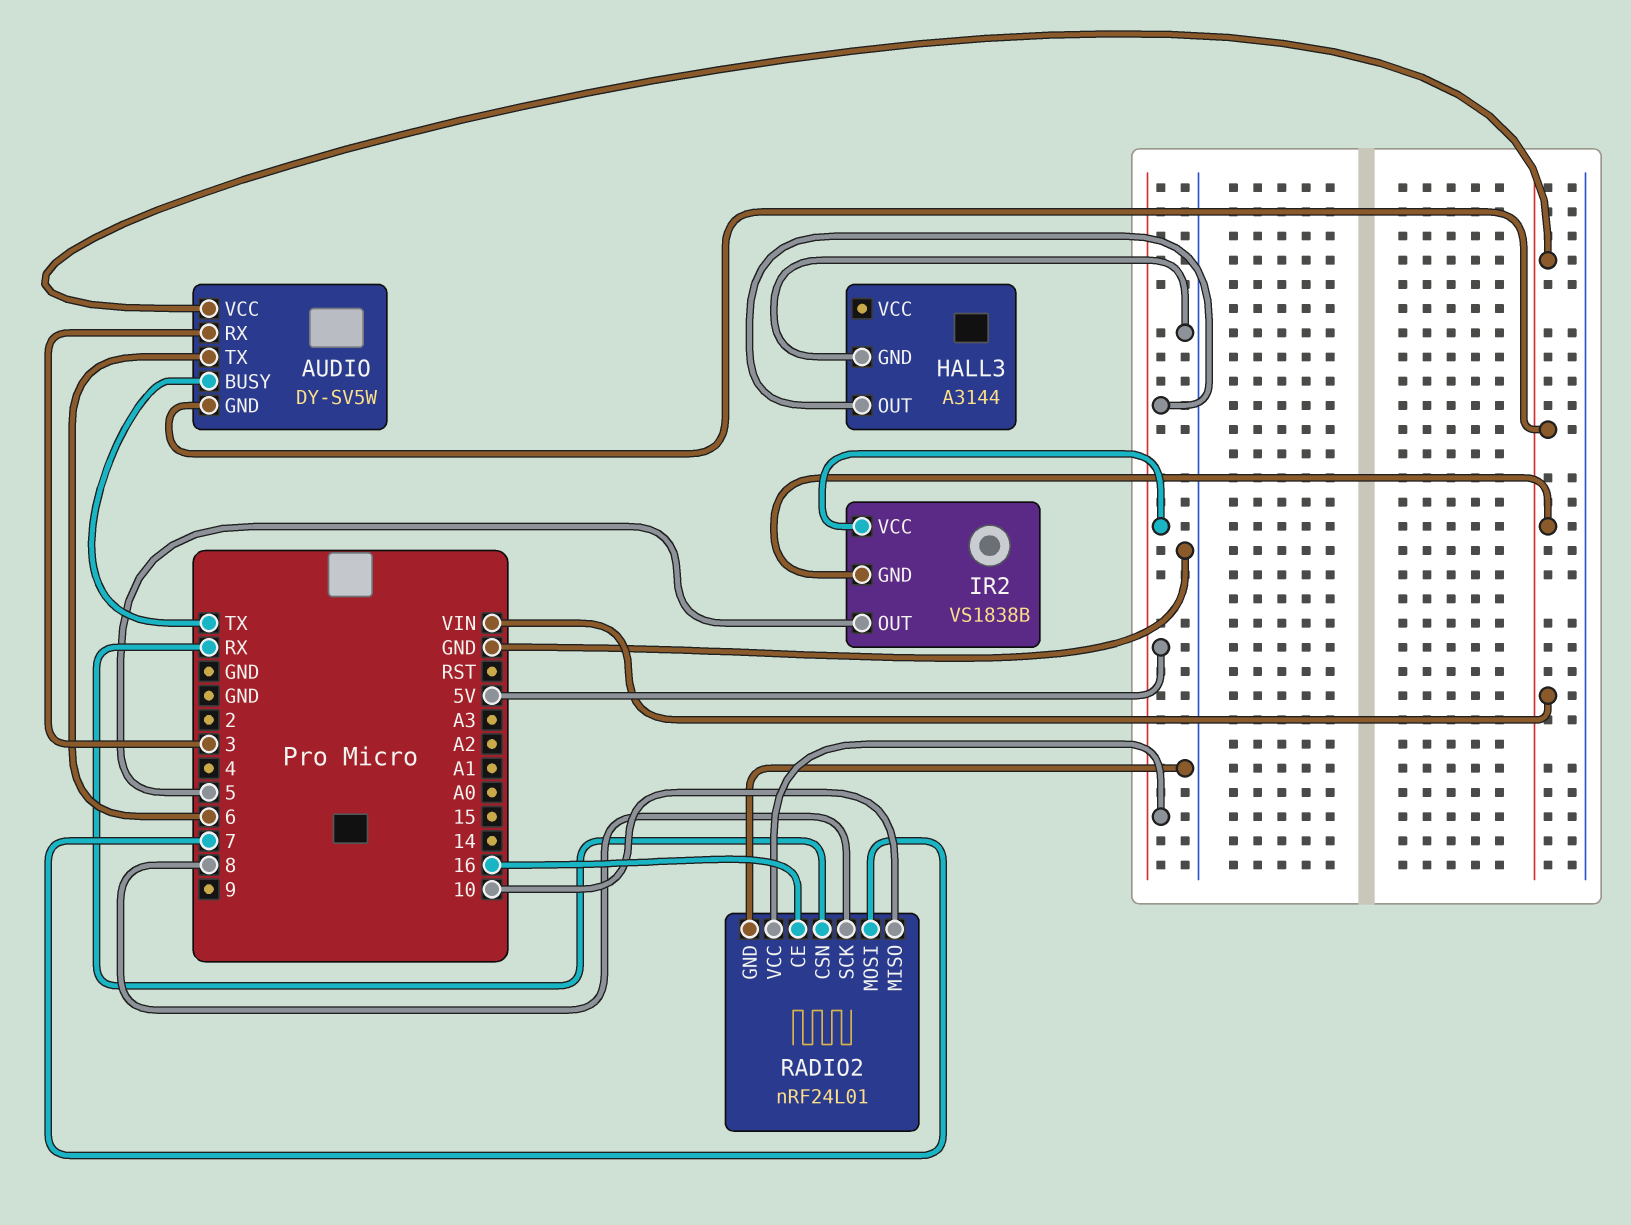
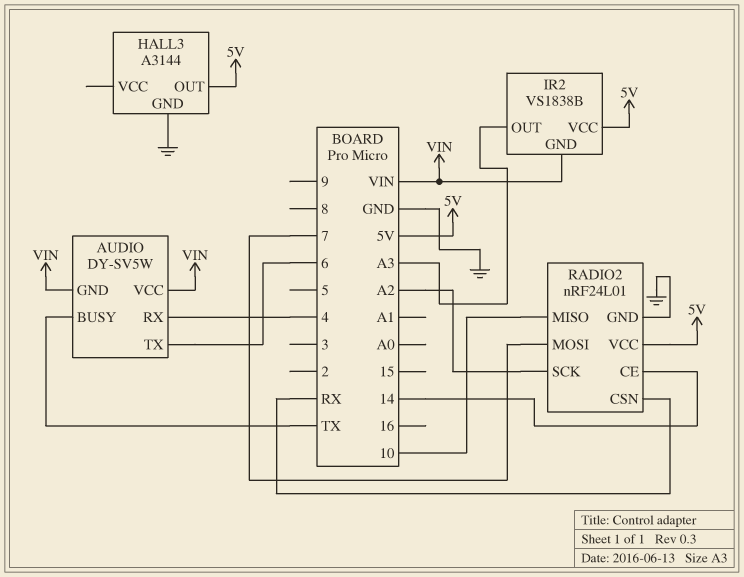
AUDIO pin RX: 3 -> 4
IR2 pin OUT: 5 -> A3
RADIO2 pin CE: 16 -> 14
RADIO2 pin SCK: 8 -> A2

